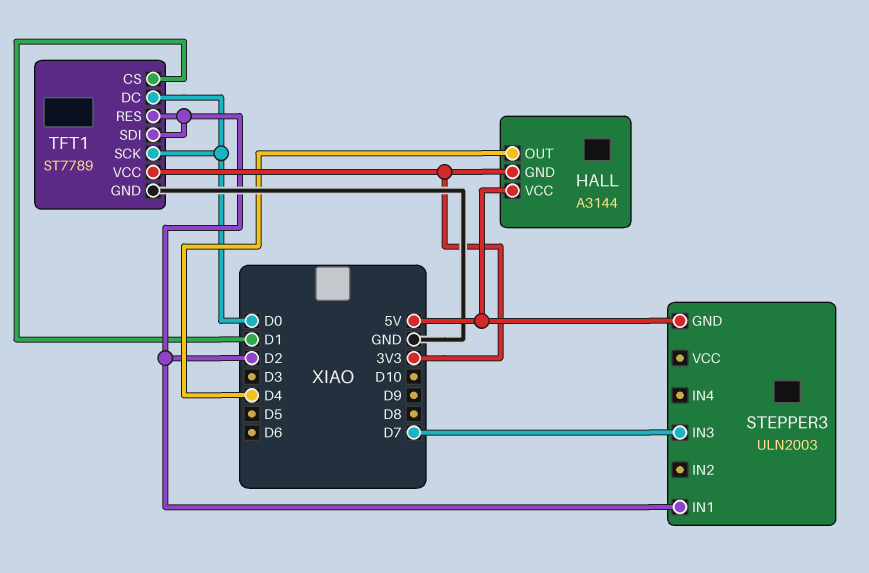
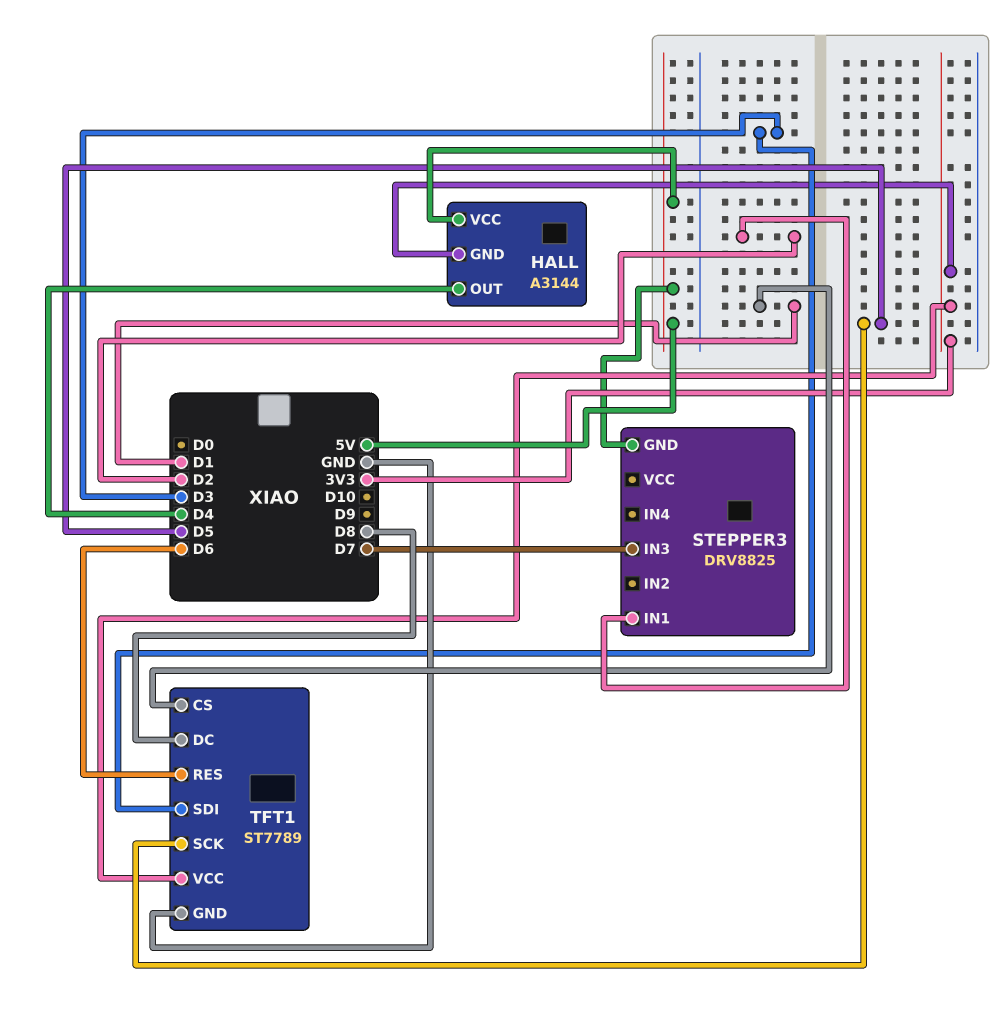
STEPPER3: ULN2003 -> DRV8825
TFT1 pin DC: D0 -> D8
TFT1 pin RES: D2 -> D6
TFT1 pin SCK: D0 -> D5
TFT1 pin SDI: D2 -> D3

